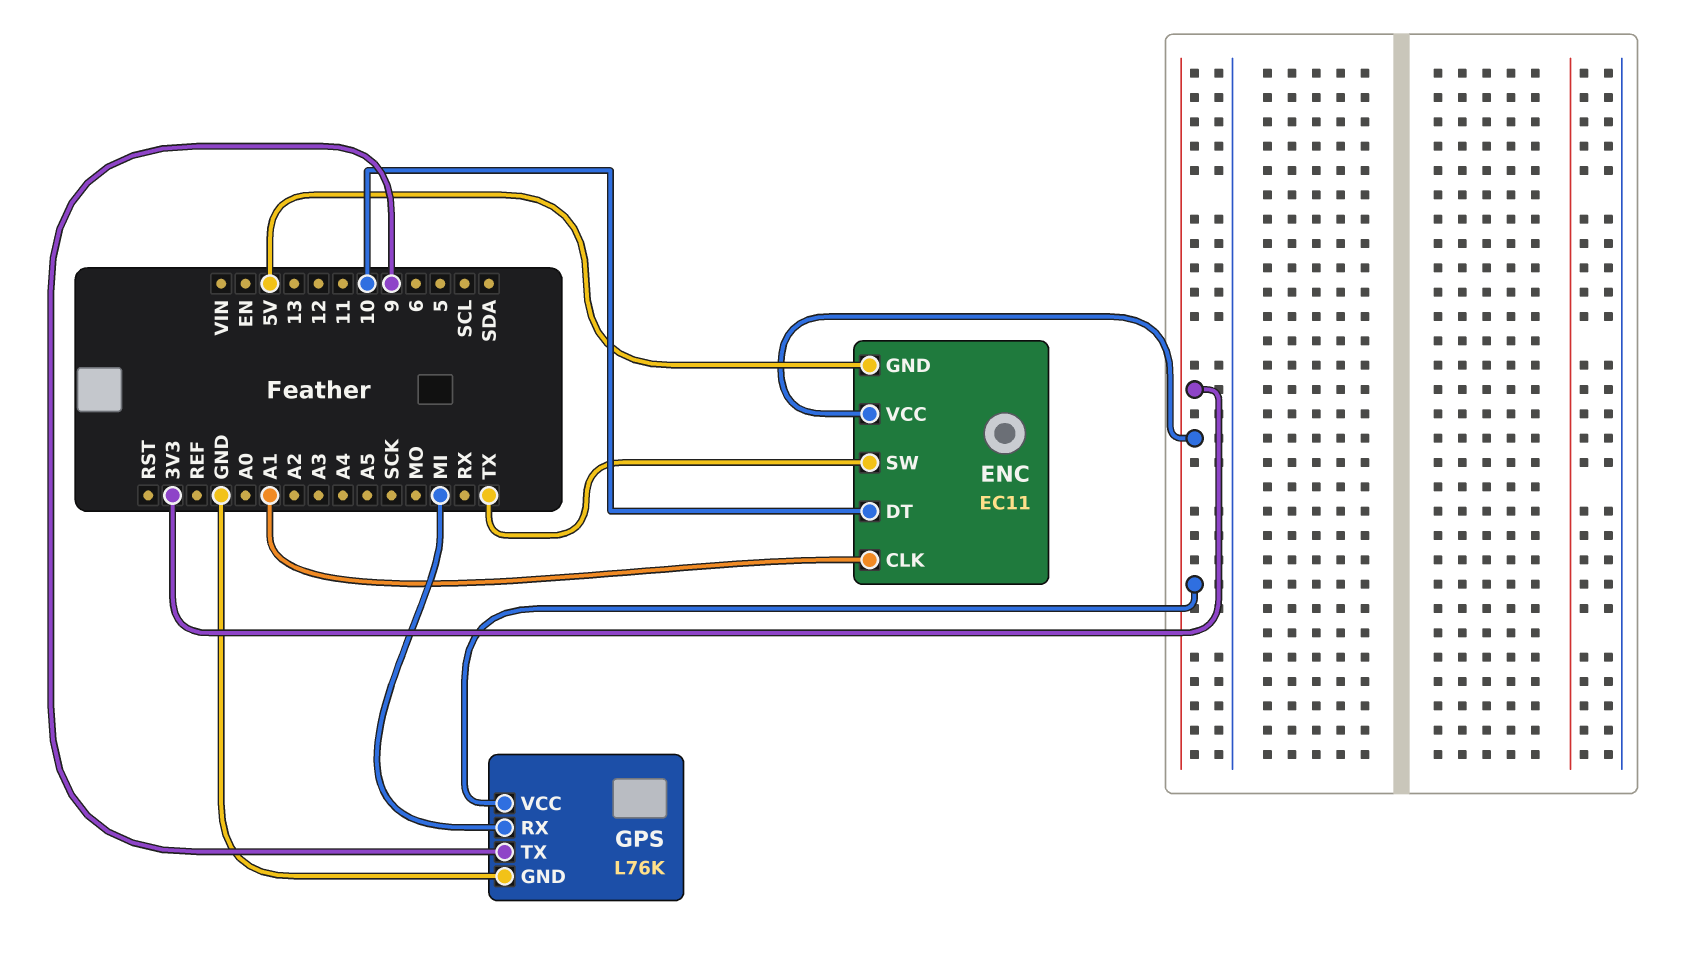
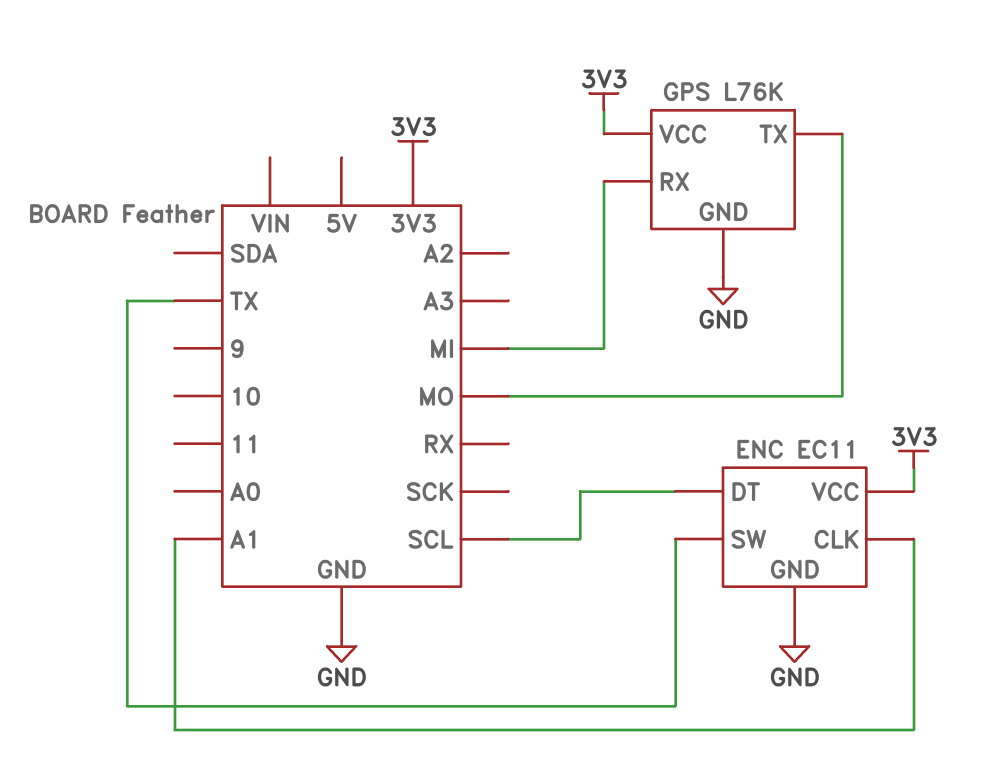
ENC pin DT: 10 -> SCL
ENC pin GND: 5V -> GND
GPS pin TX: 9 -> MO

